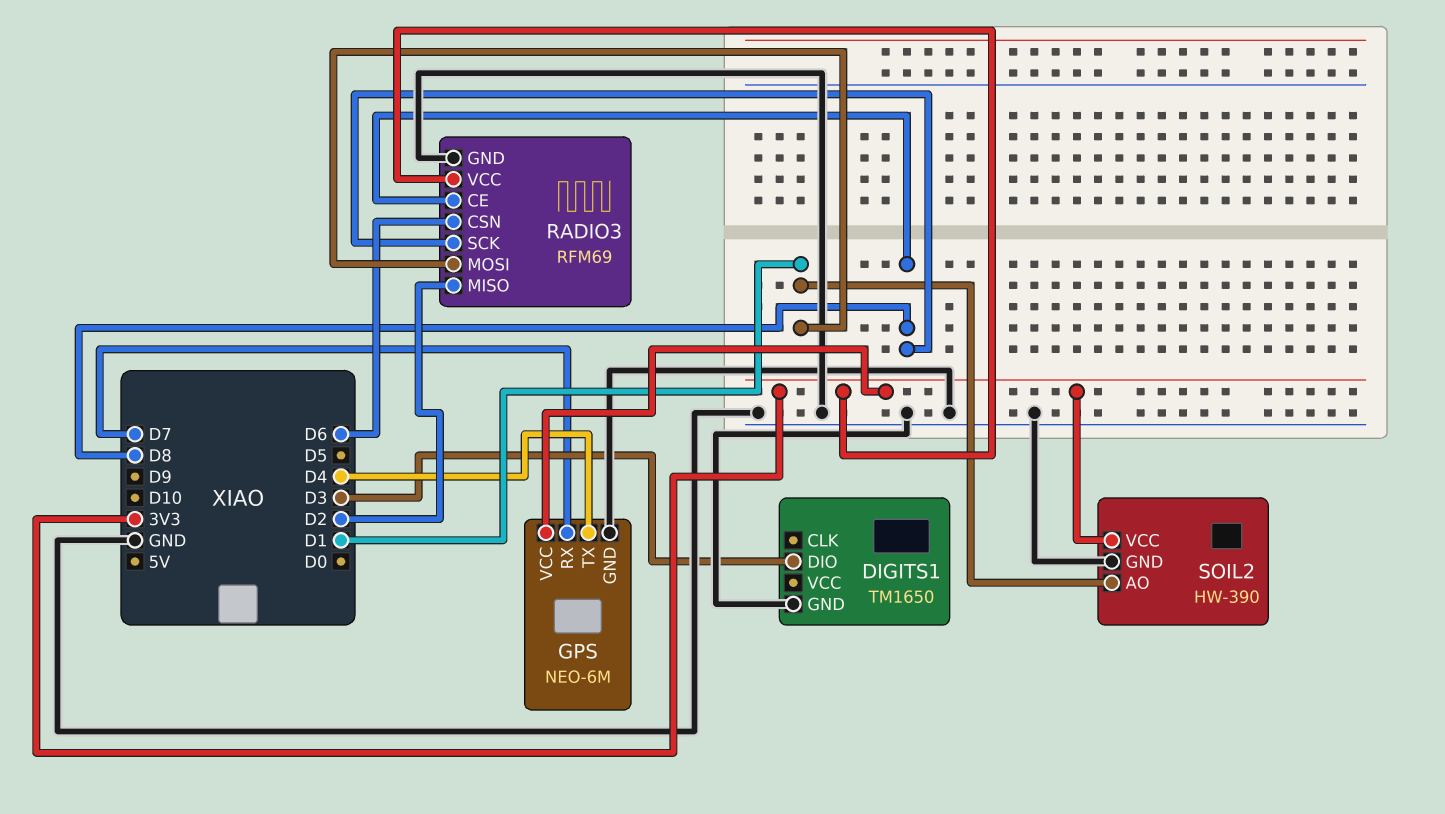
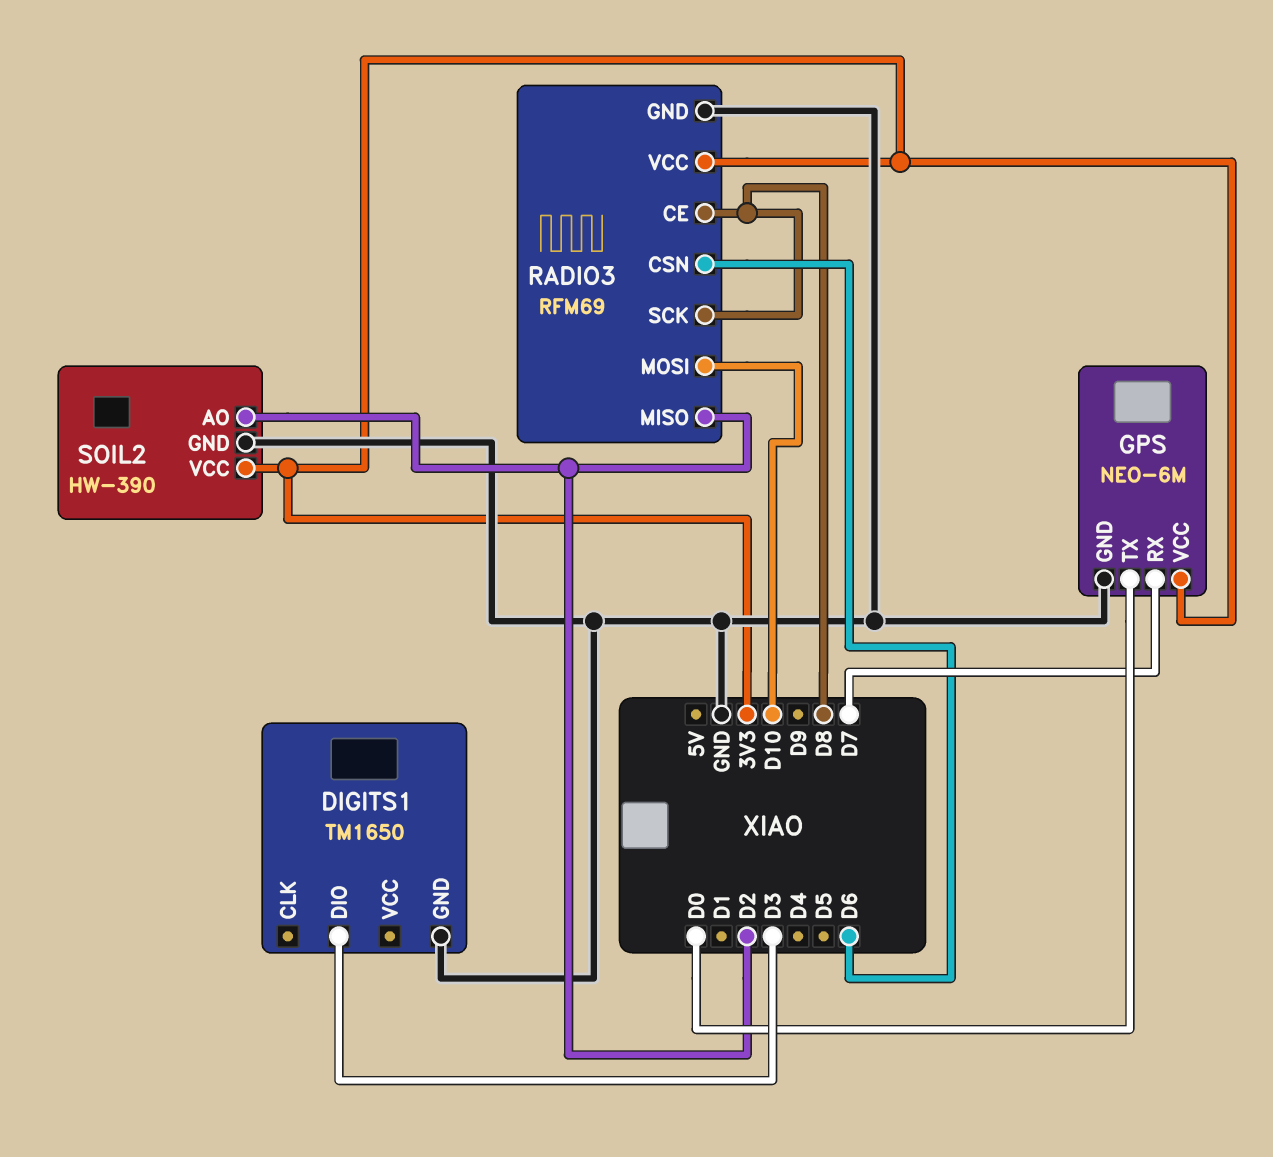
GPS pin TX: D4 -> D0
RADIO3 pin MOSI: D1 -> D10
SOIL2 pin AO: D1 -> D2

